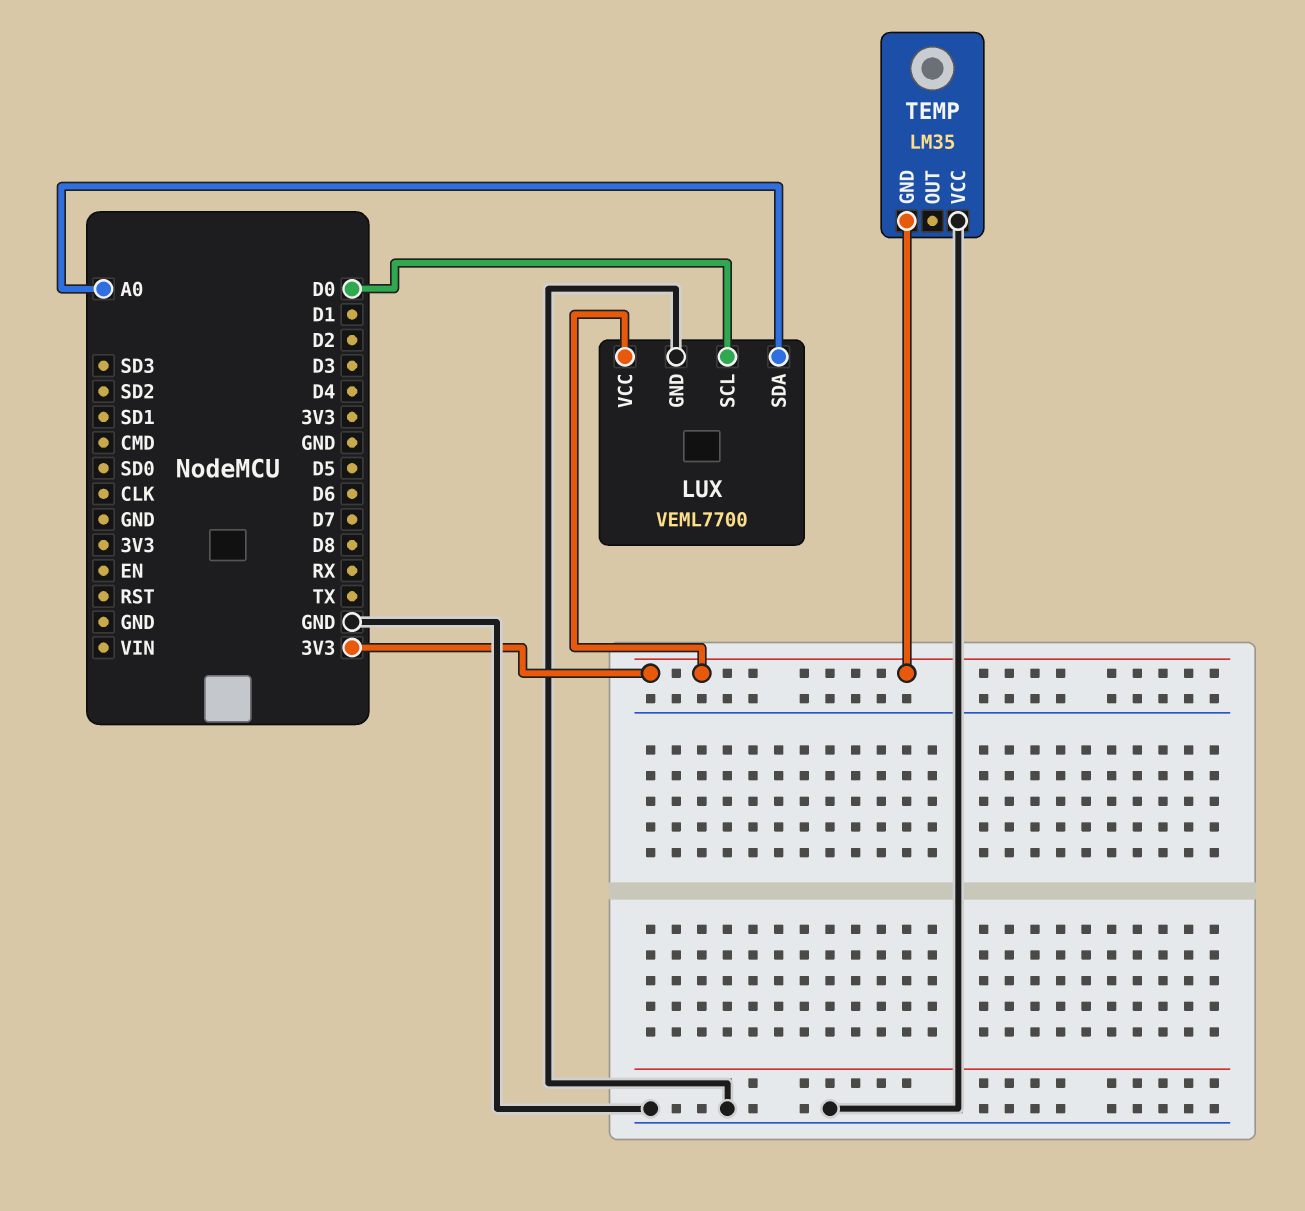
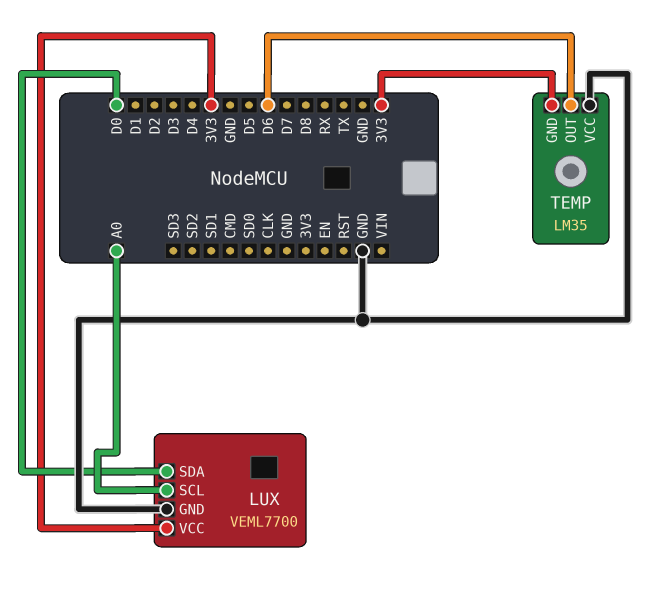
LUX pin SCL: D0 -> A0
LUX pin SDA: A0 -> D0
TEMP pin OUT: none -> D6

